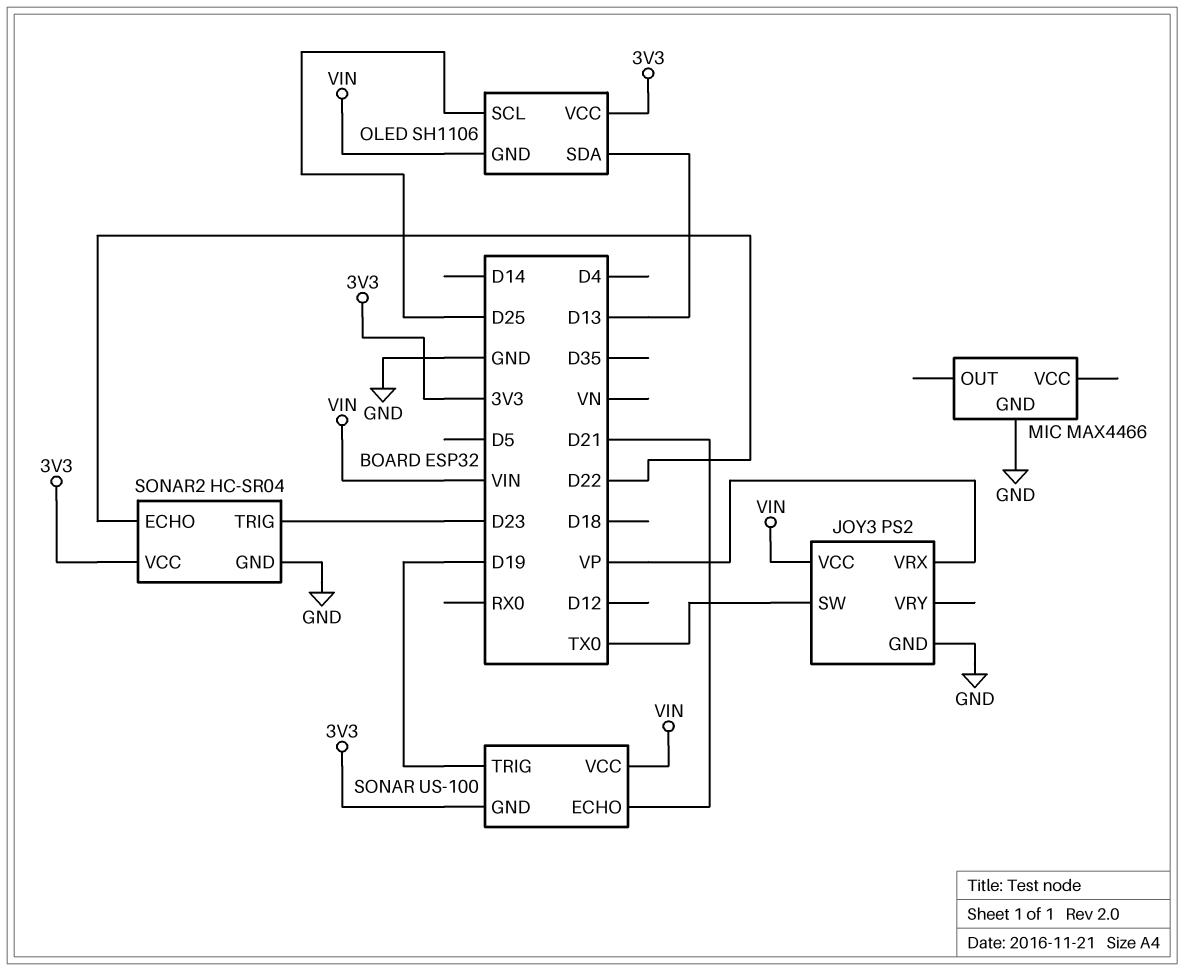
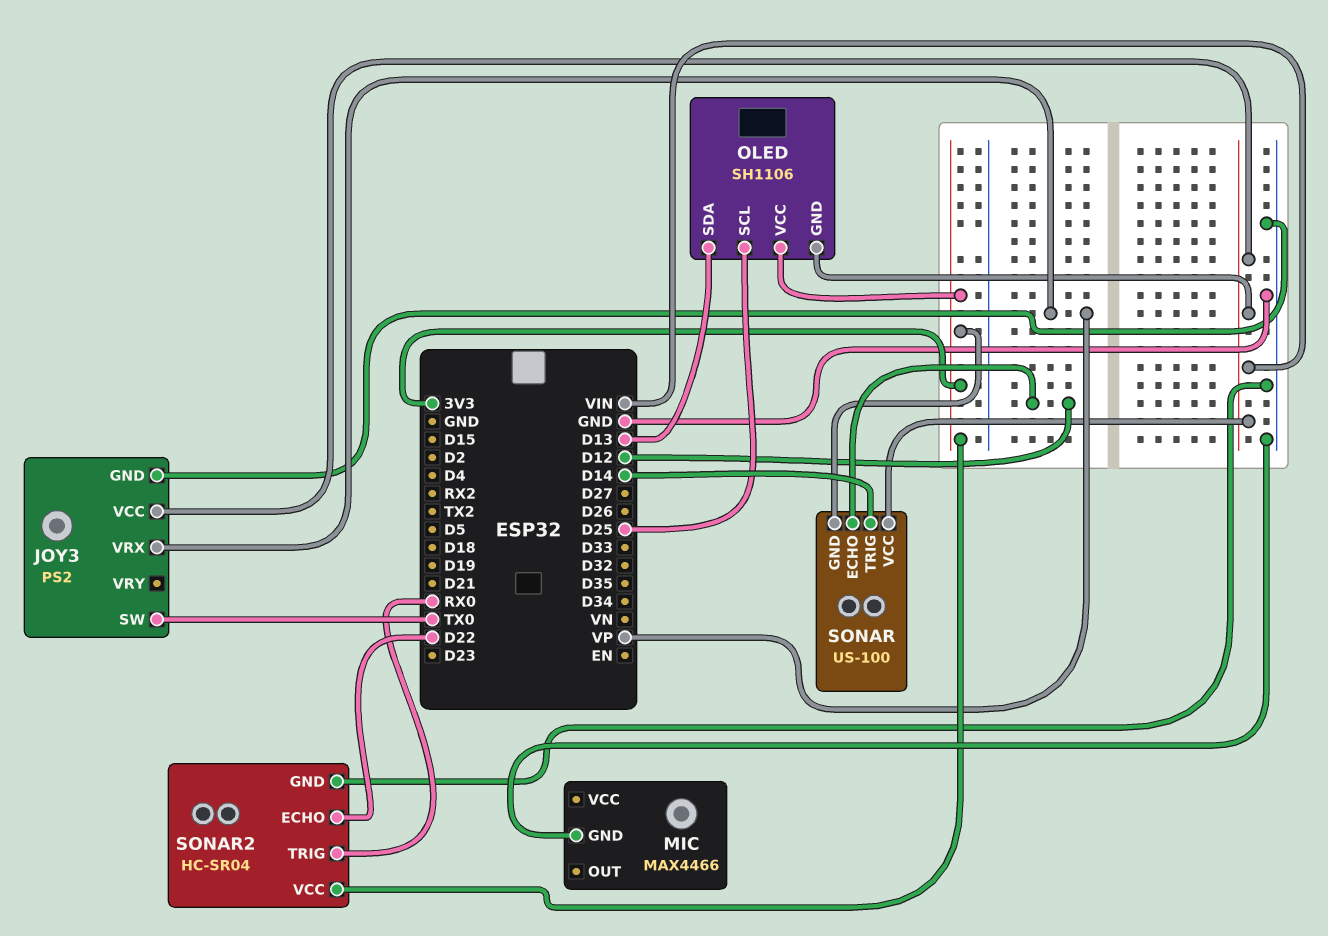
SONAR pin ECHO: D21 -> D12
SONAR pin TRIG: D19 -> D14
SONAR2 pin TRIG: D23 -> RX0

